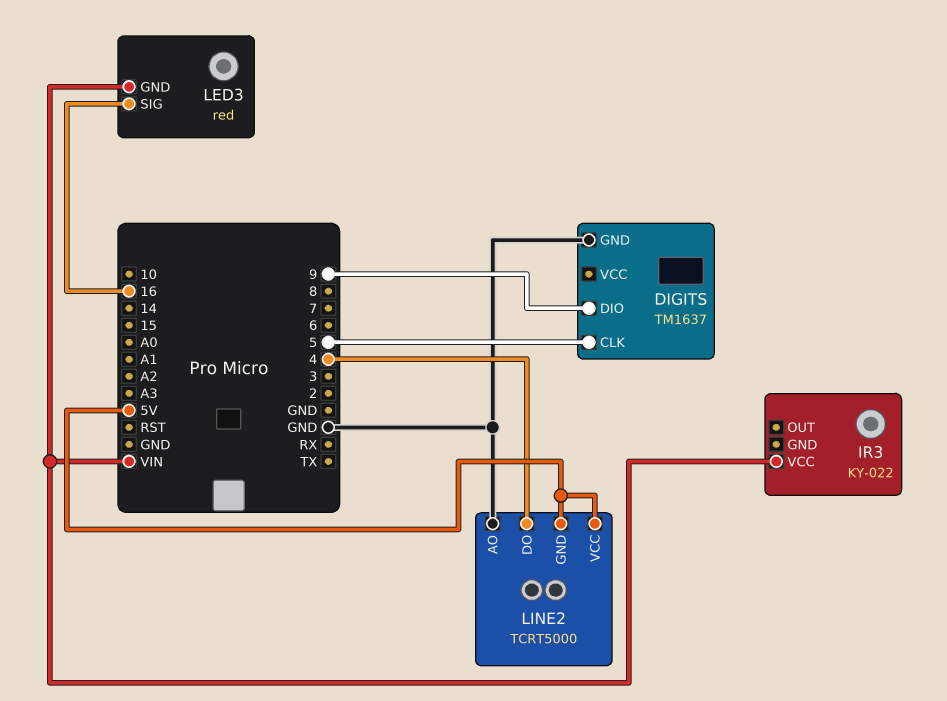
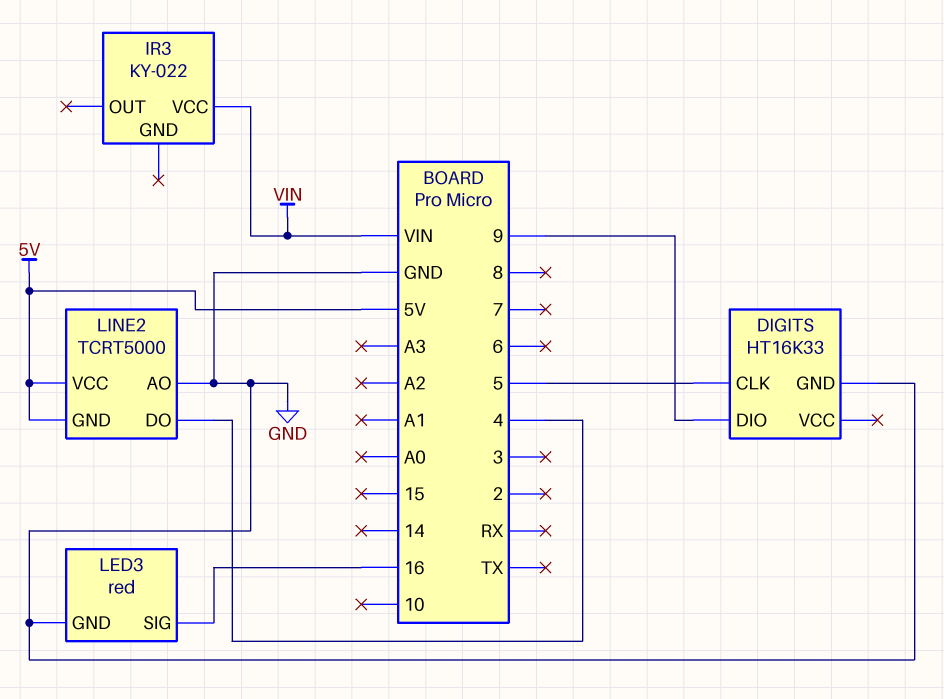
DIGITS: TM1637 -> HT16K33
LED3 pin GND: VIN -> GND

